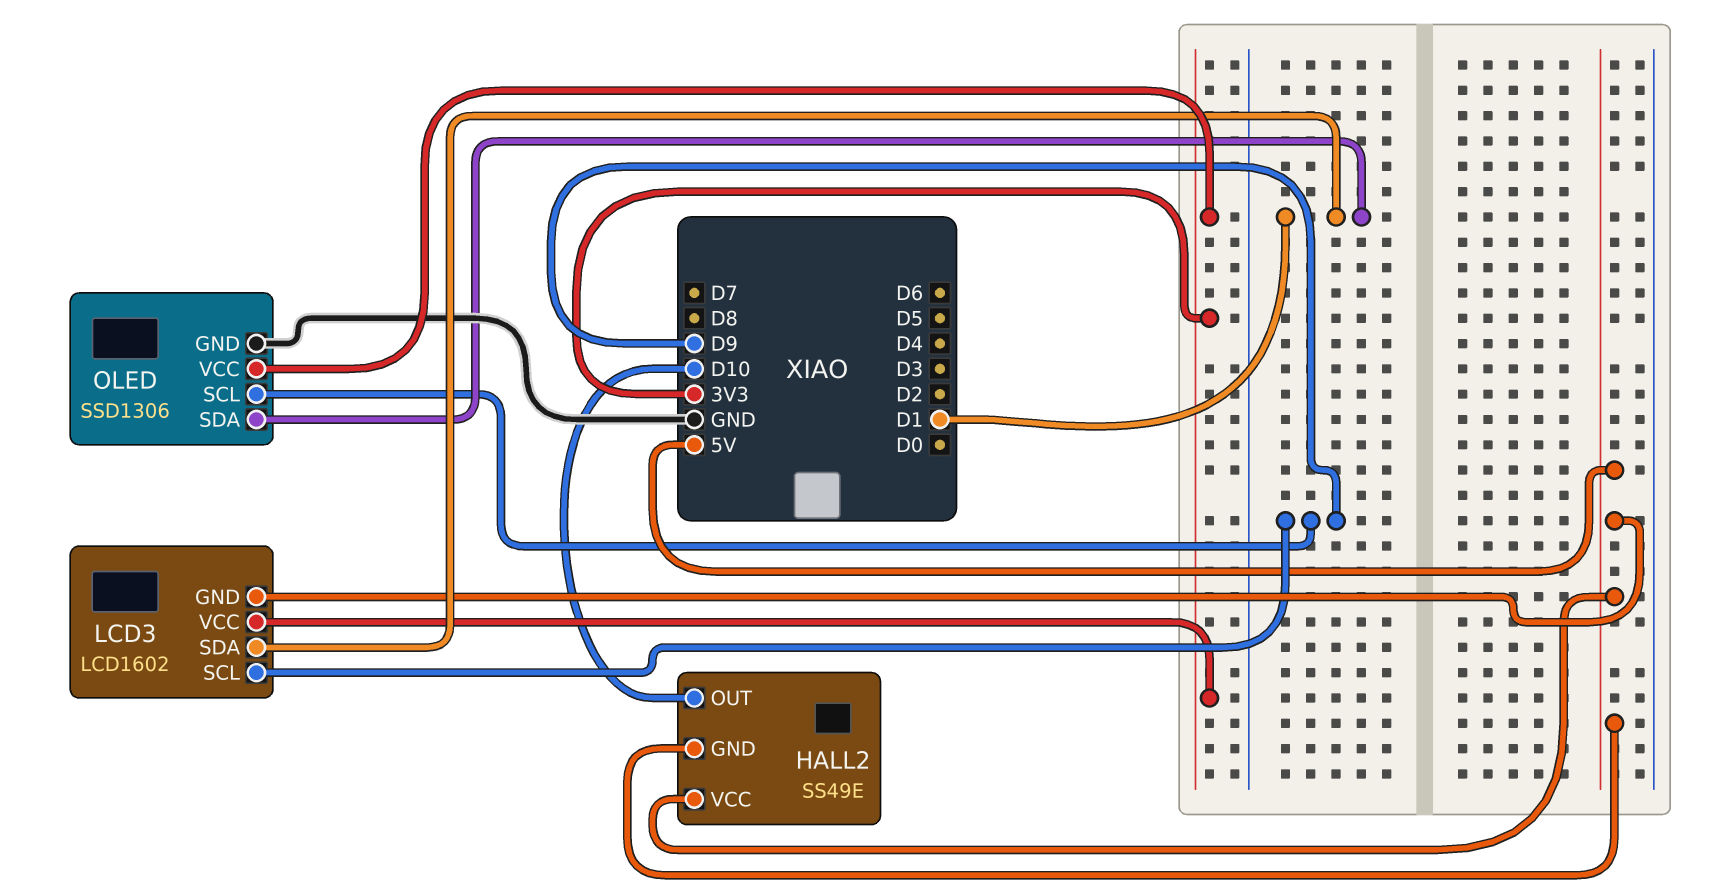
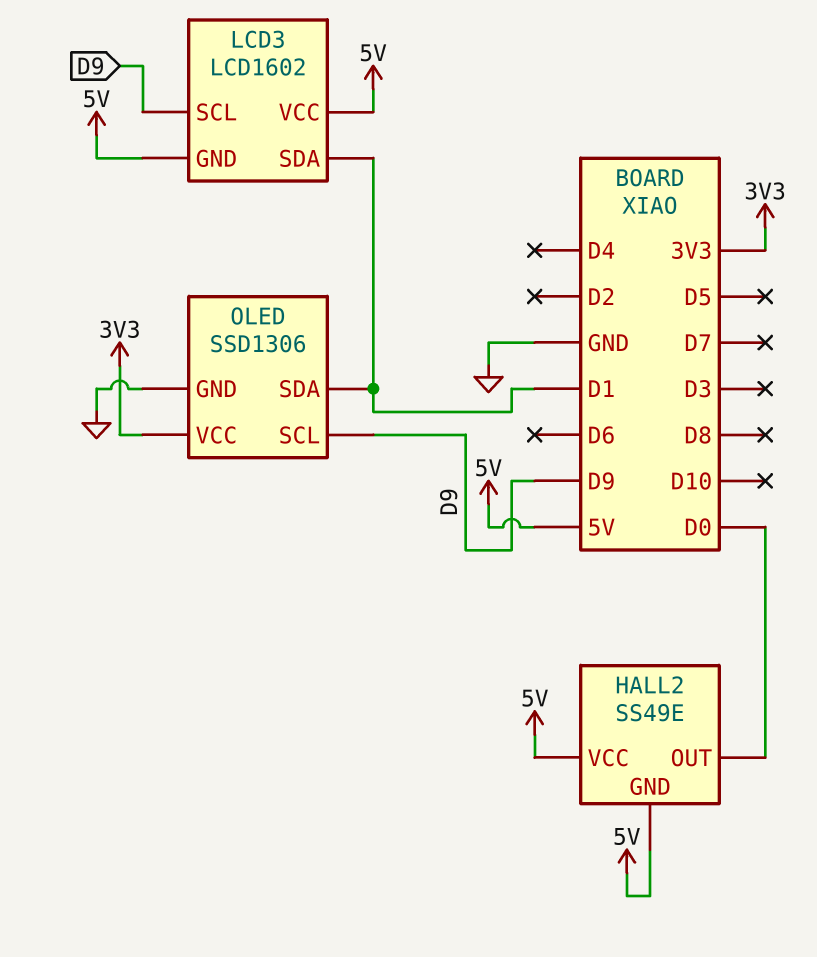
HALL2 pin OUT: D10 -> D0
LCD3 pin VCC: 3V3 -> 5V

